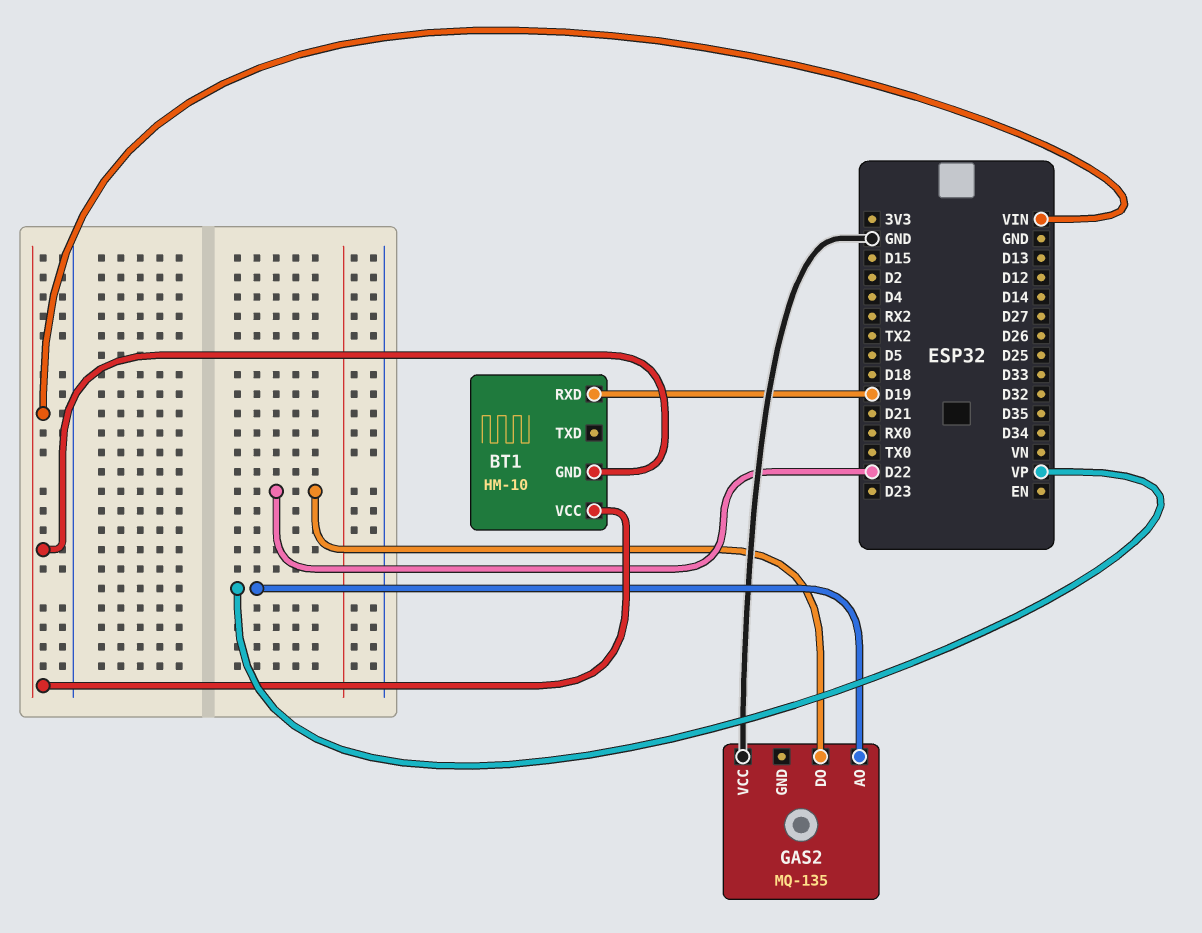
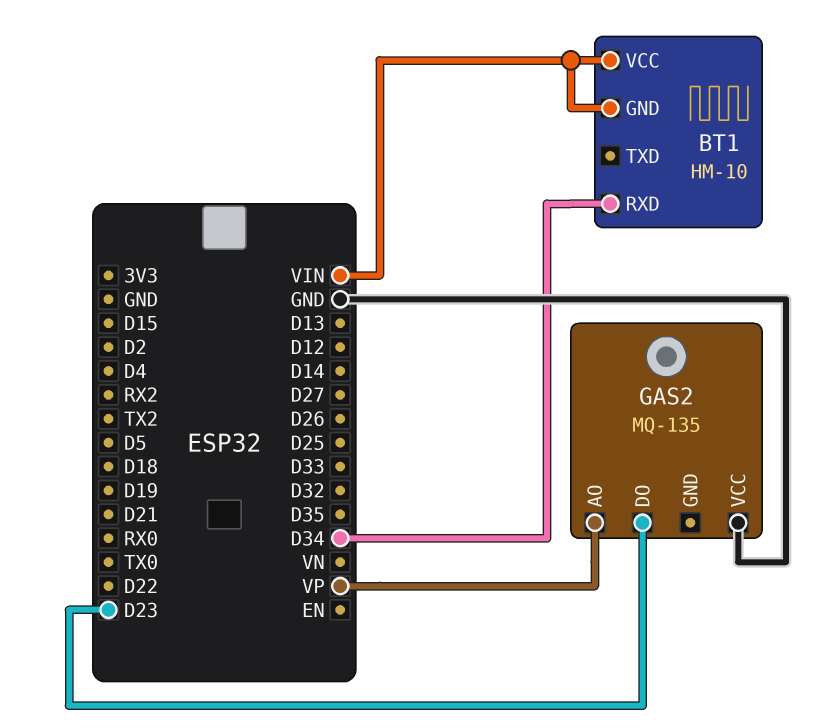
BT1 pin RXD: D19 -> D34
GAS2 pin DO: D22 -> D23

